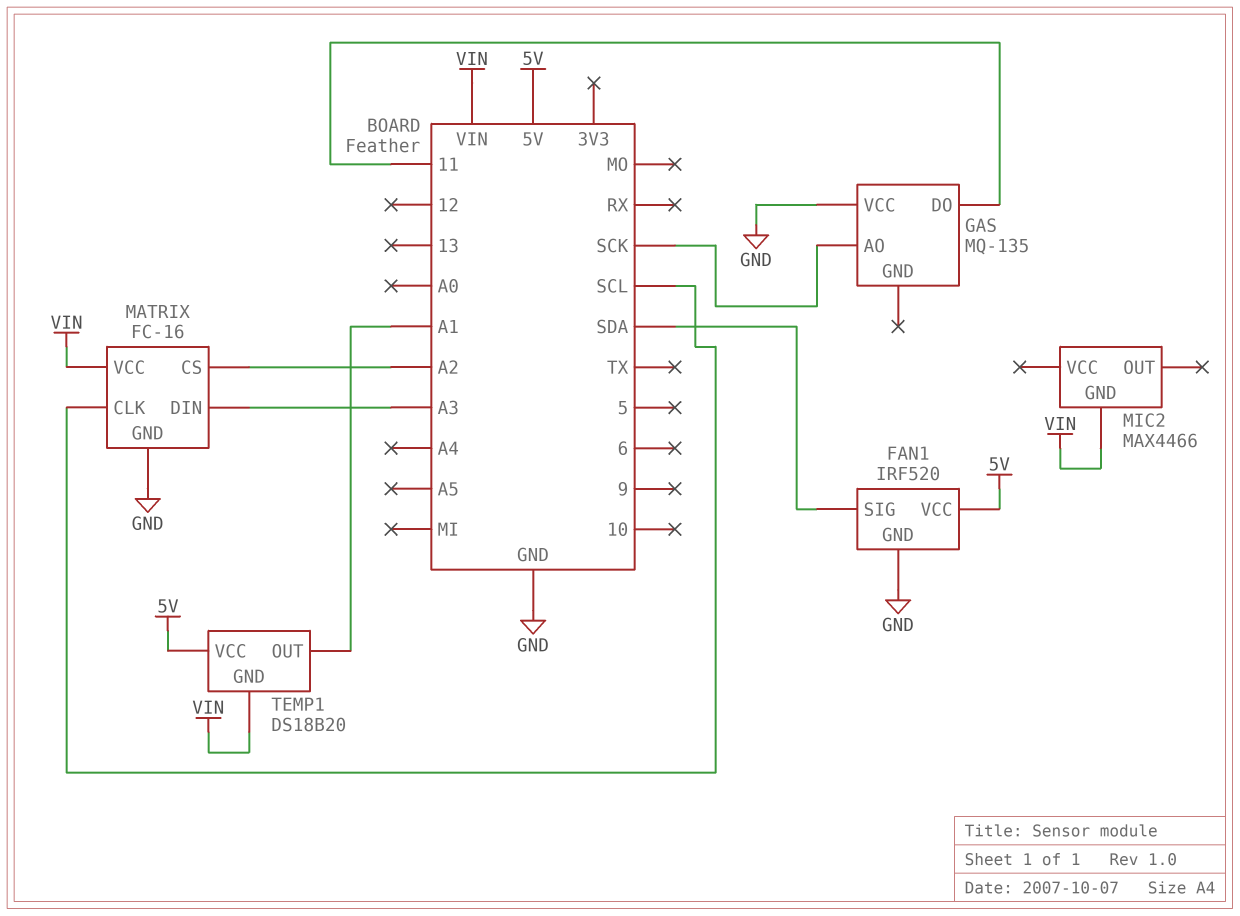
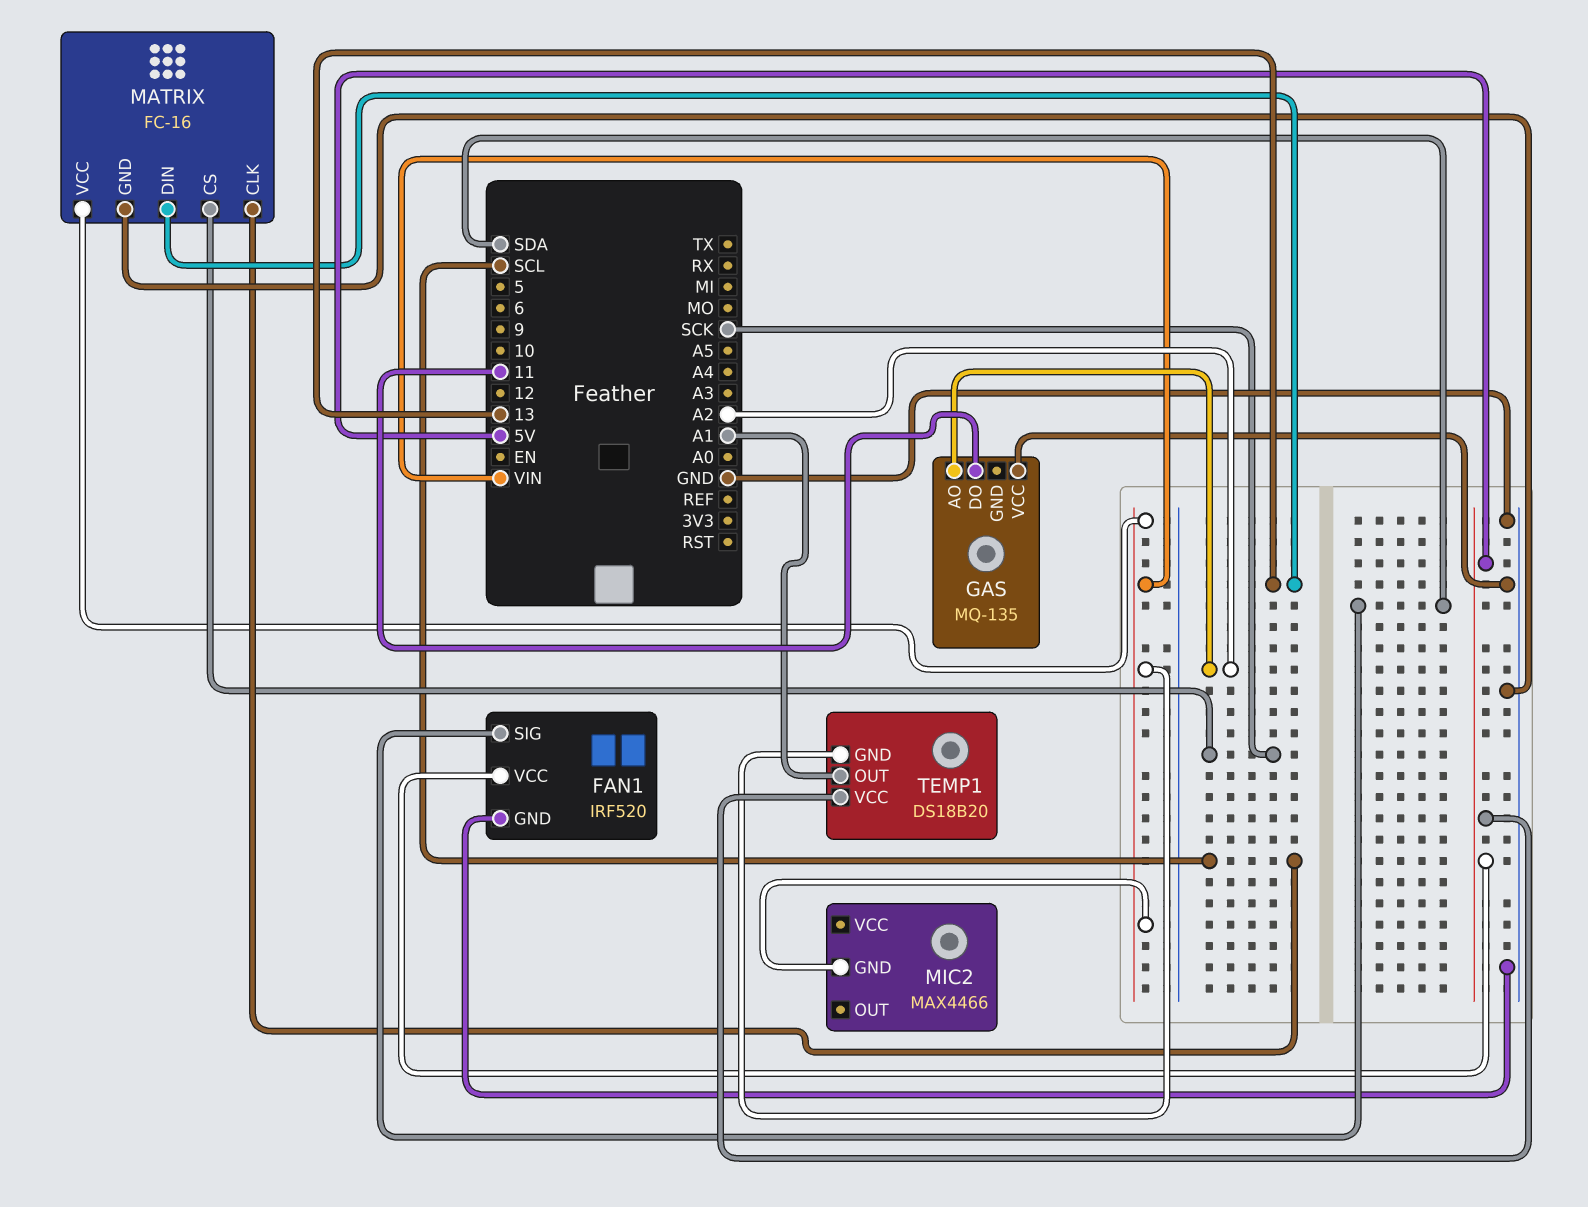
GAS pin AO: SCK -> A2
MATRIX pin CS: A2 -> SCK
MATRIX pin DIN: A3 -> 13

